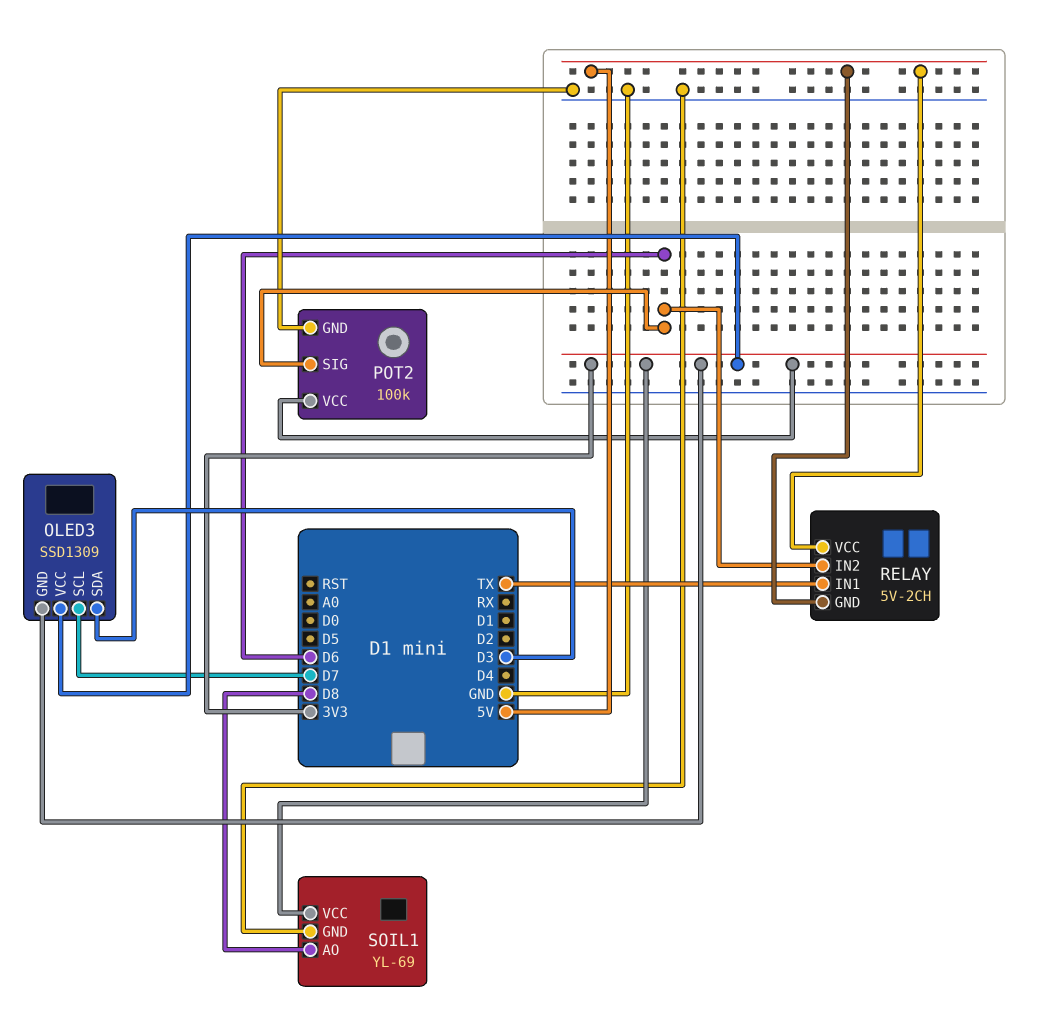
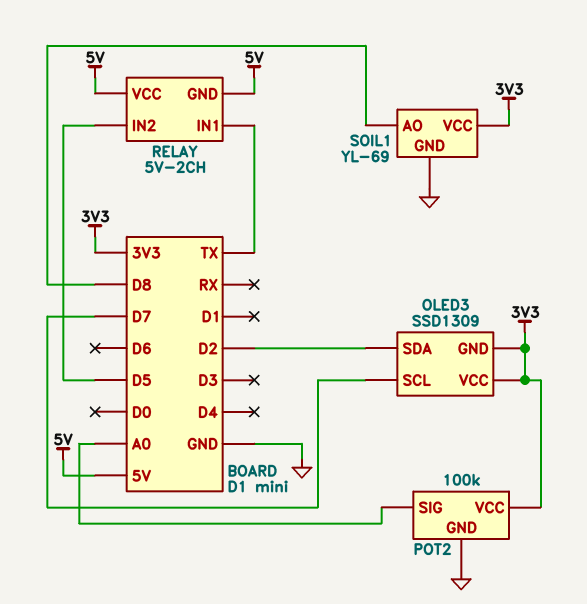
OLED3 pin SDA: D3 -> D2
POT2 pin SIG: D6 -> A0
RELAY pin IN2: D6 -> D5

